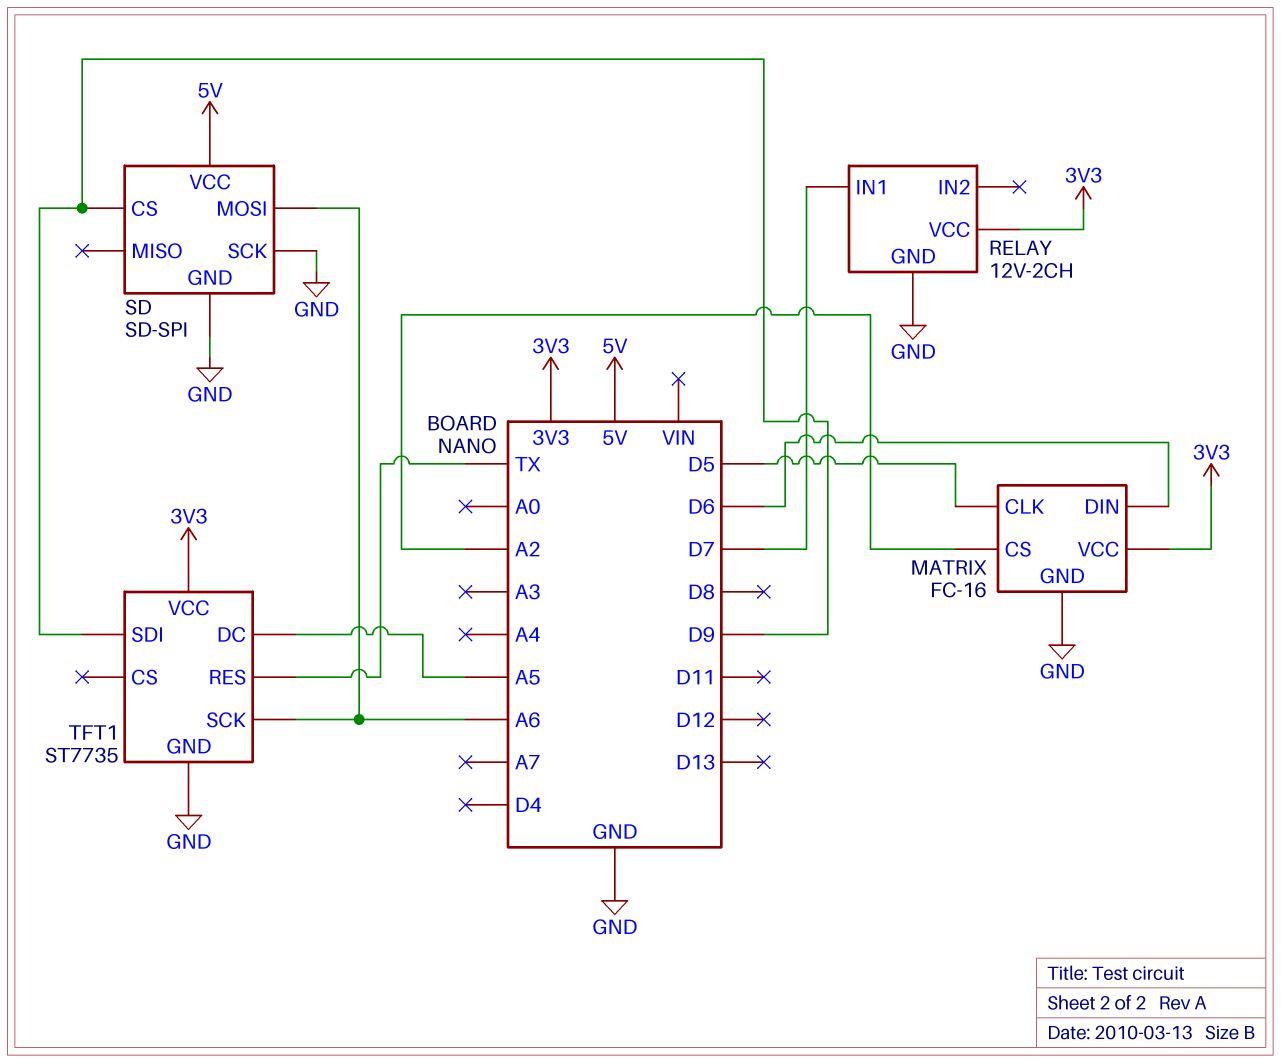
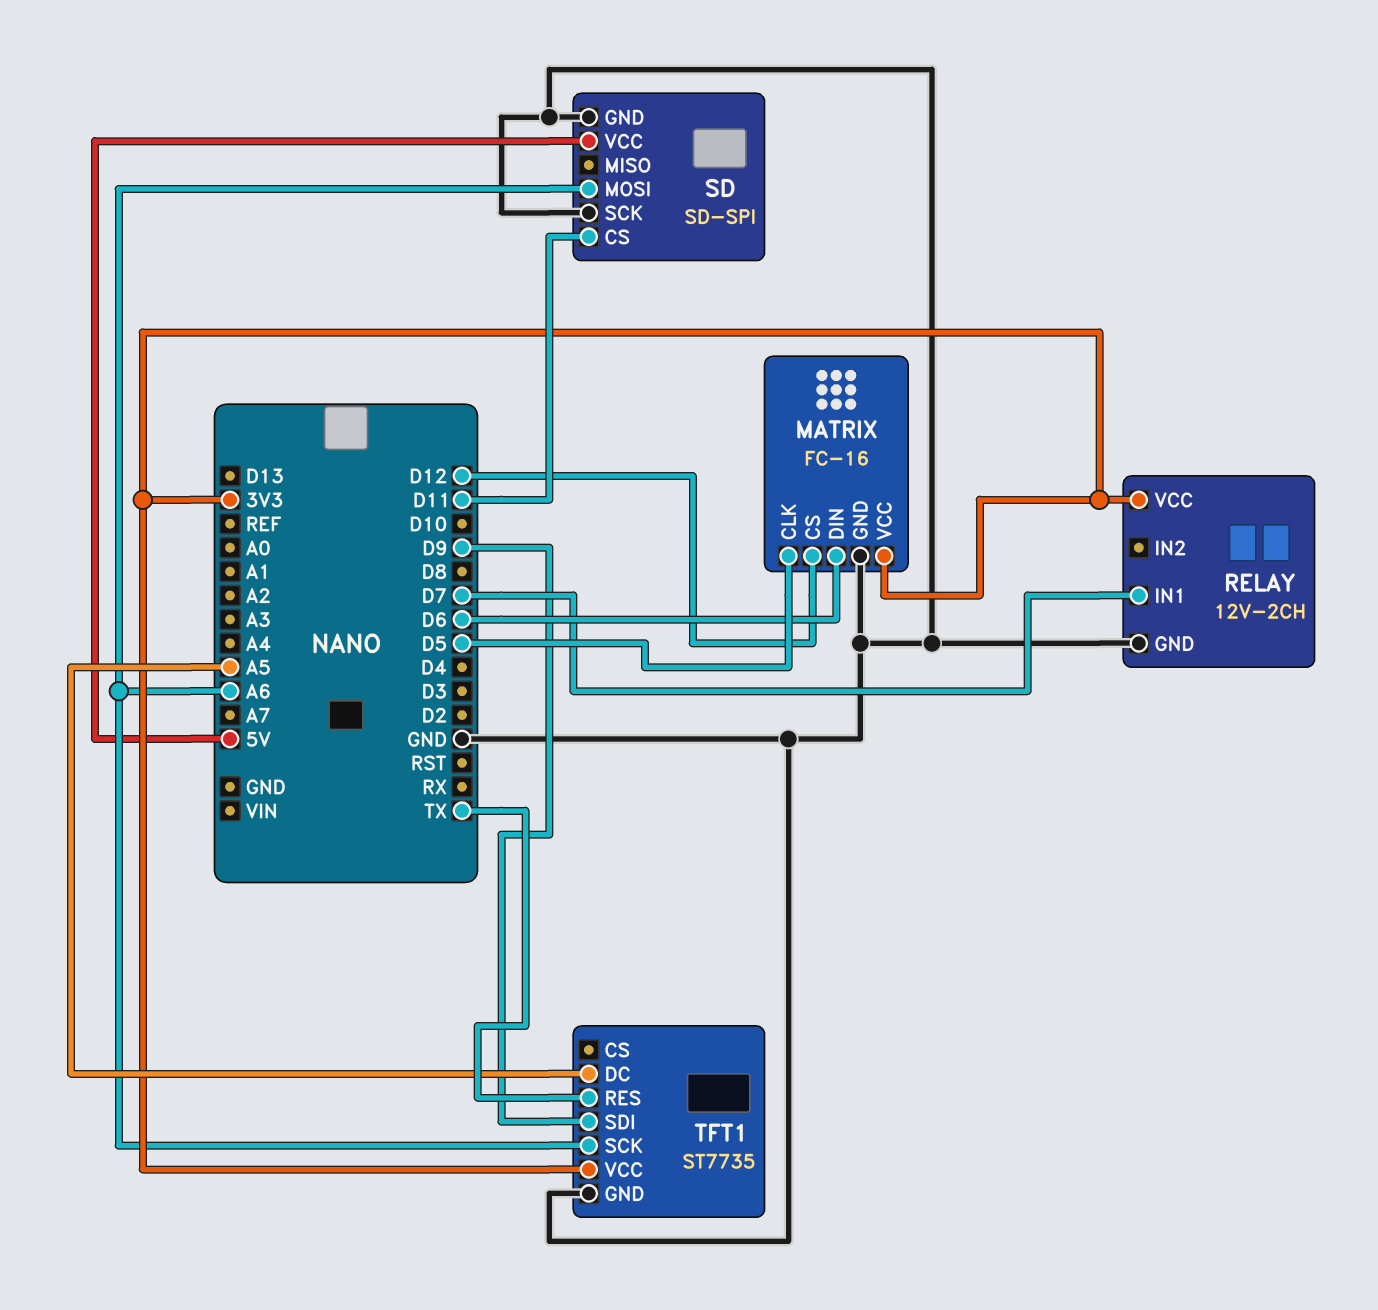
MATRIX pin CS: A2 -> D12
SD pin CS: D9 -> D11

